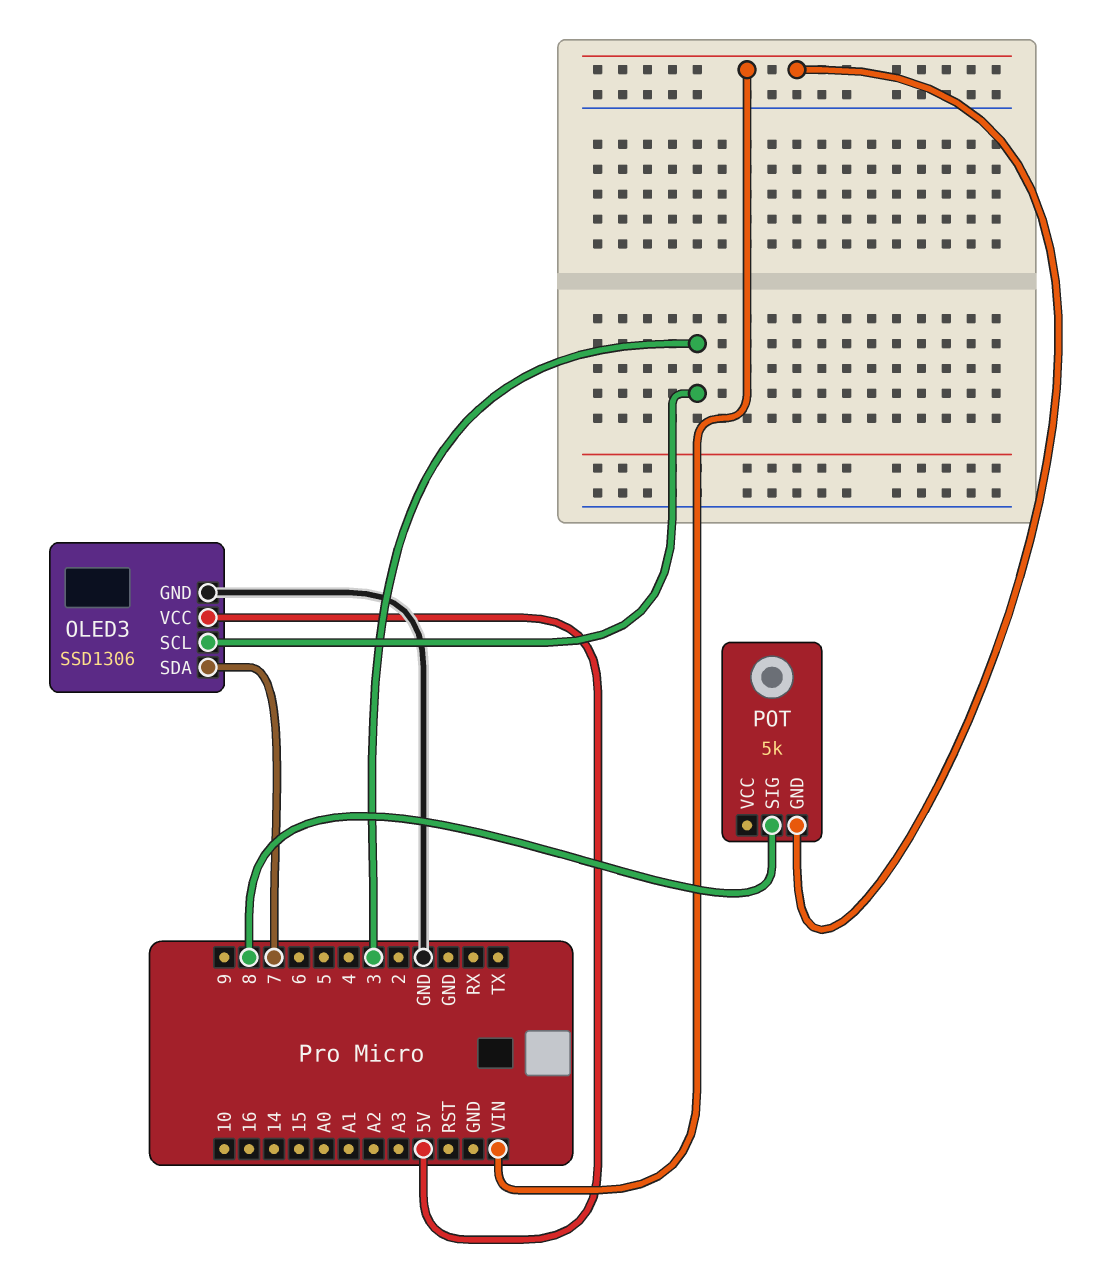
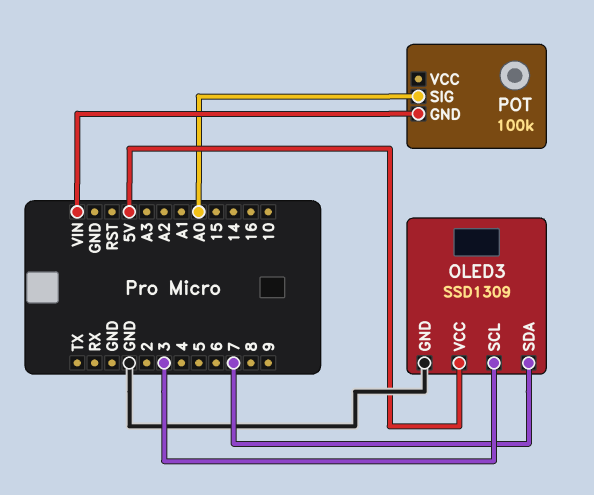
OLED3: SSD1306 -> SSD1309
POT: 5k -> 100k
POT pin SIG: 8 -> A0

